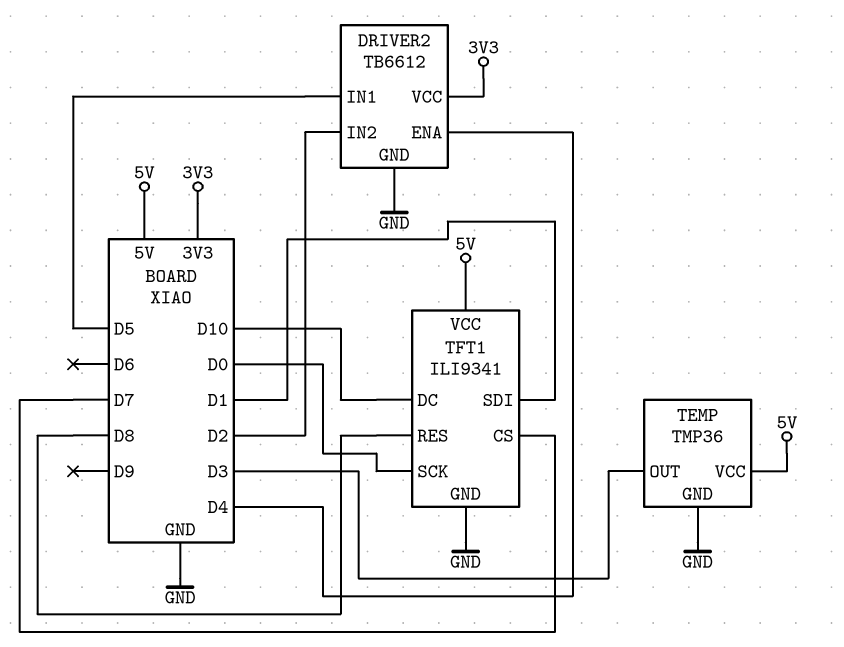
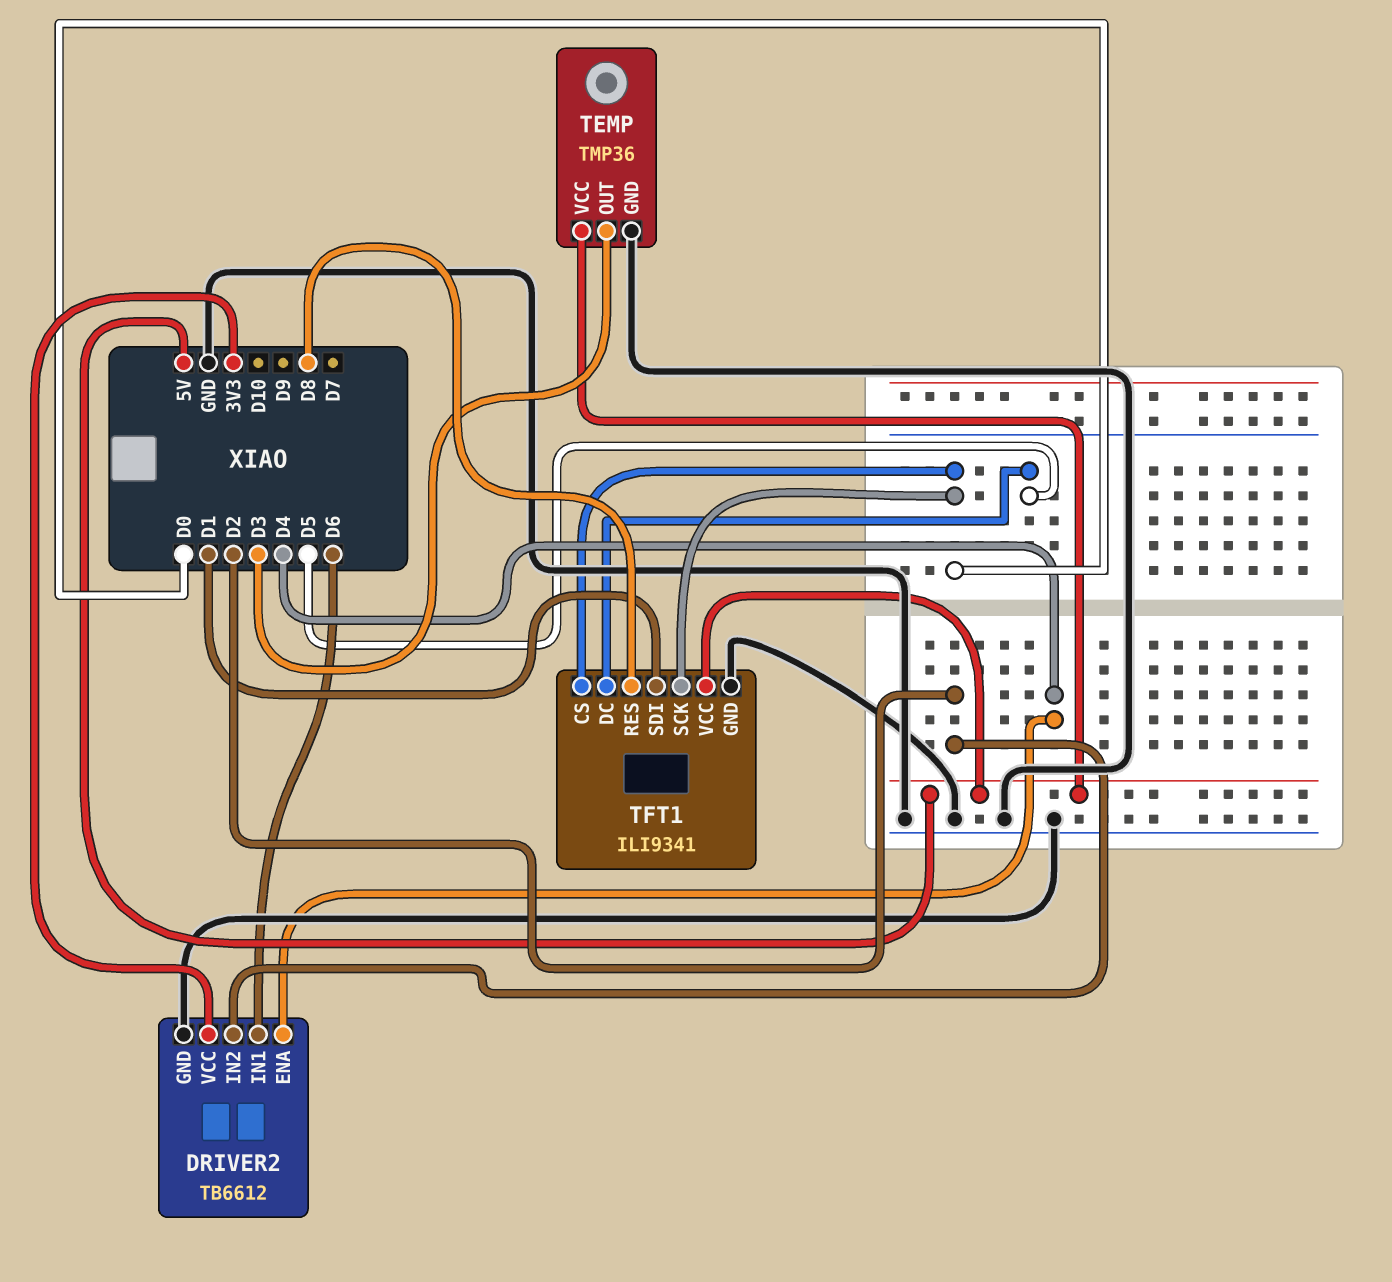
DRIVER2 pin IN1: D5 -> D6
TFT1 pin CS: D7 -> D0
TFT1 pin DC: D10 -> D5

